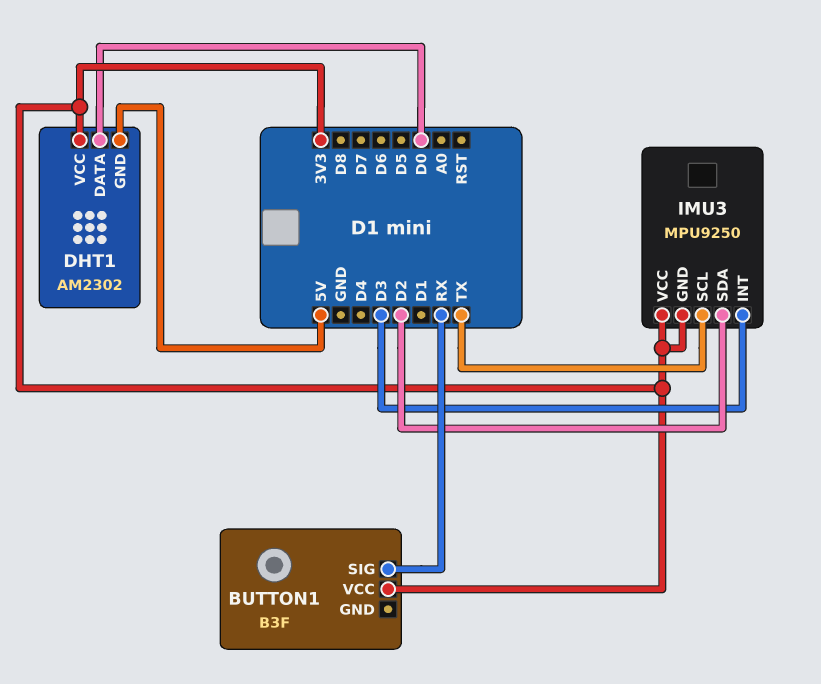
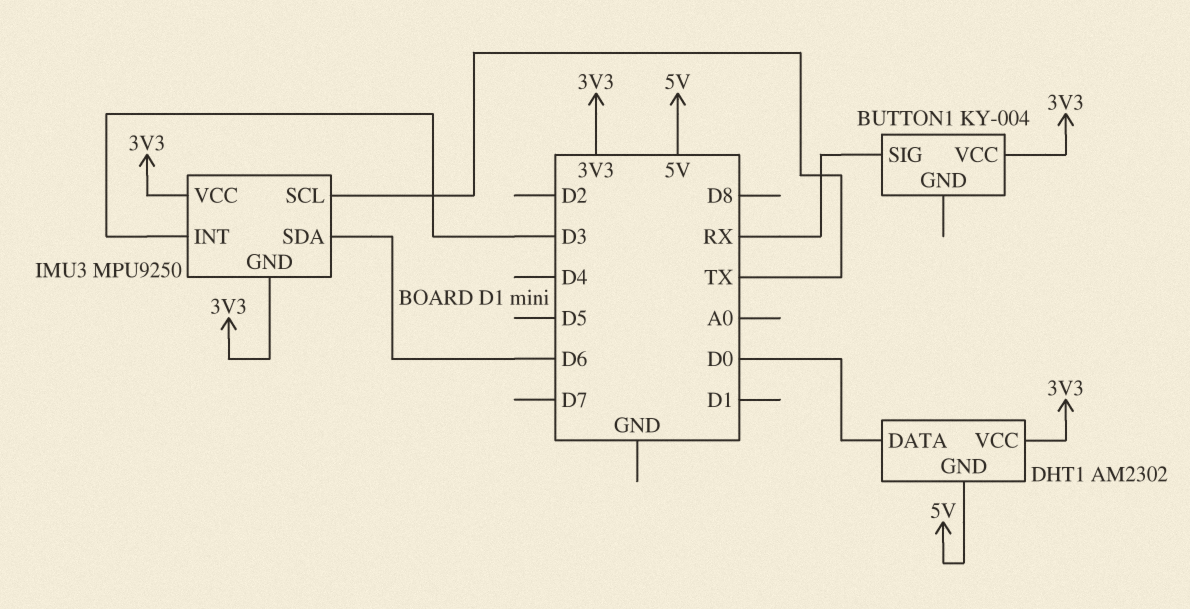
BUTTON1: B3F -> KY-004
IMU3 pin SDA: D2 -> D6

